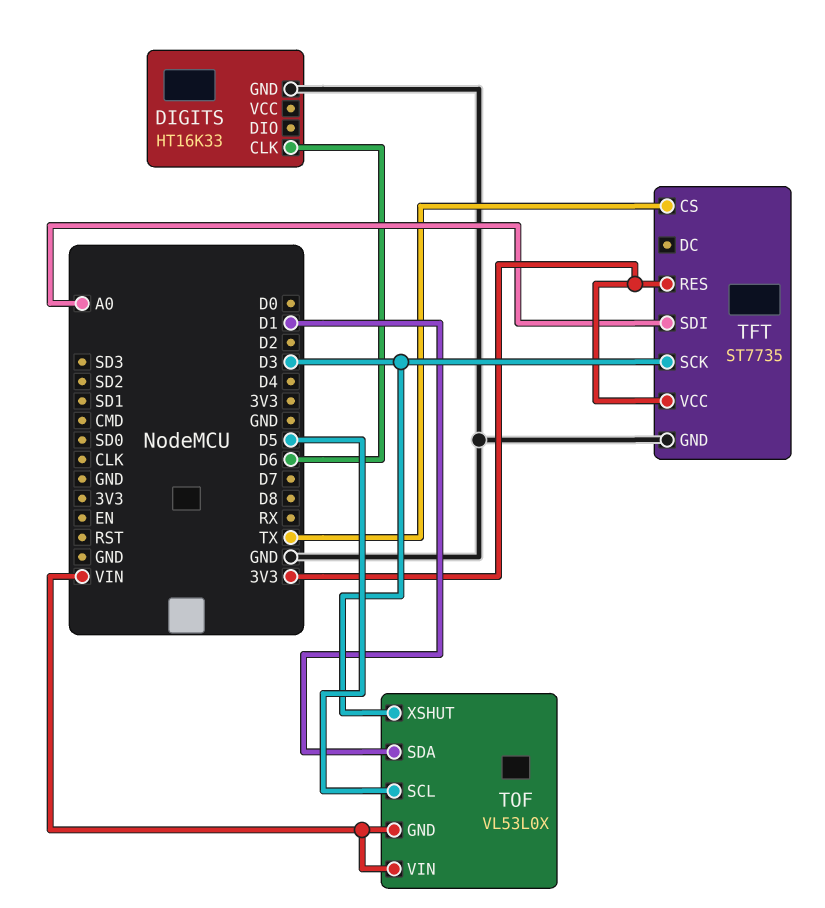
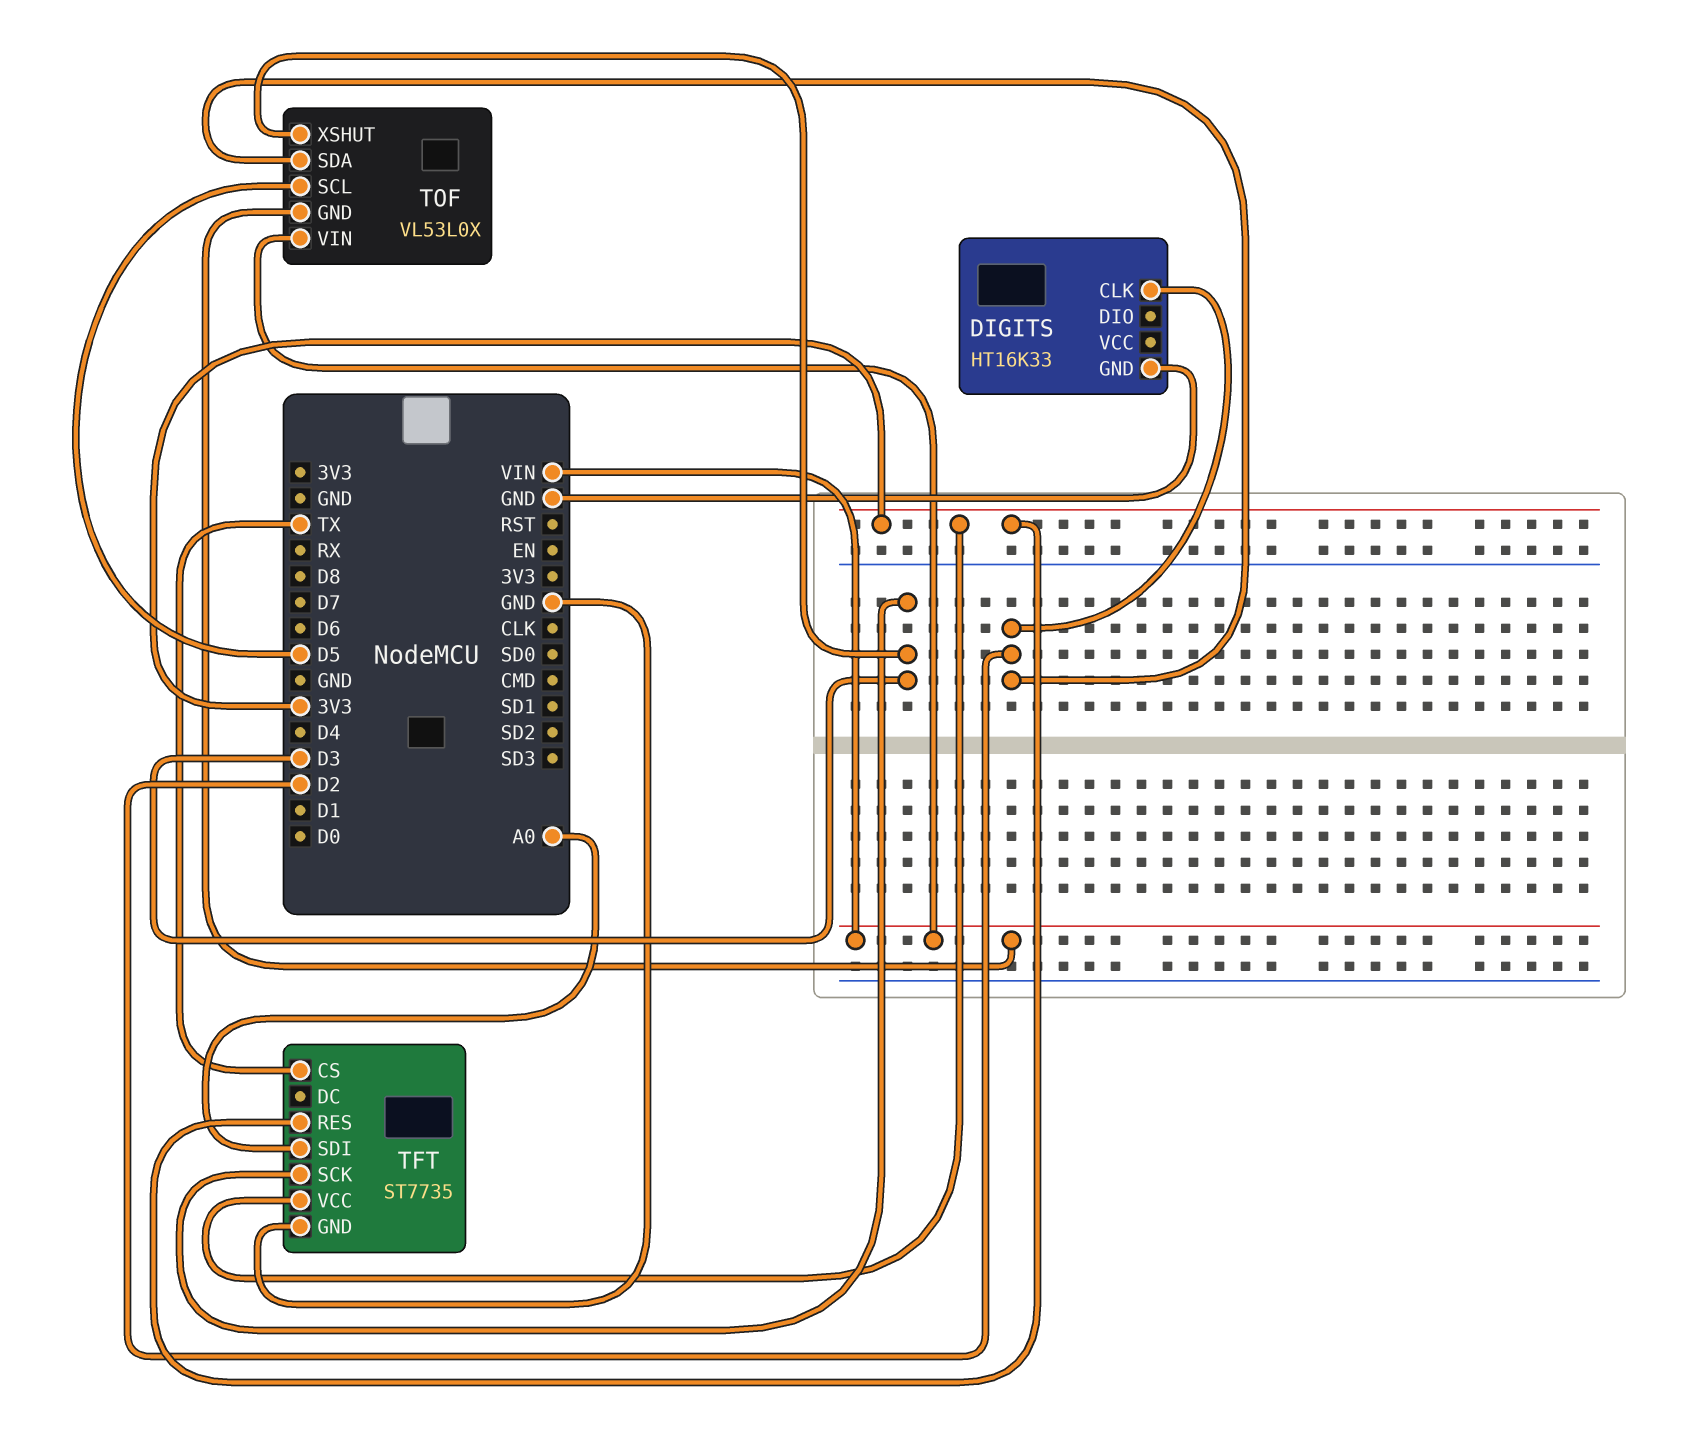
DIGITS pin CLK: D6 -> D2
TOF pin SDA: D1 -> D2

